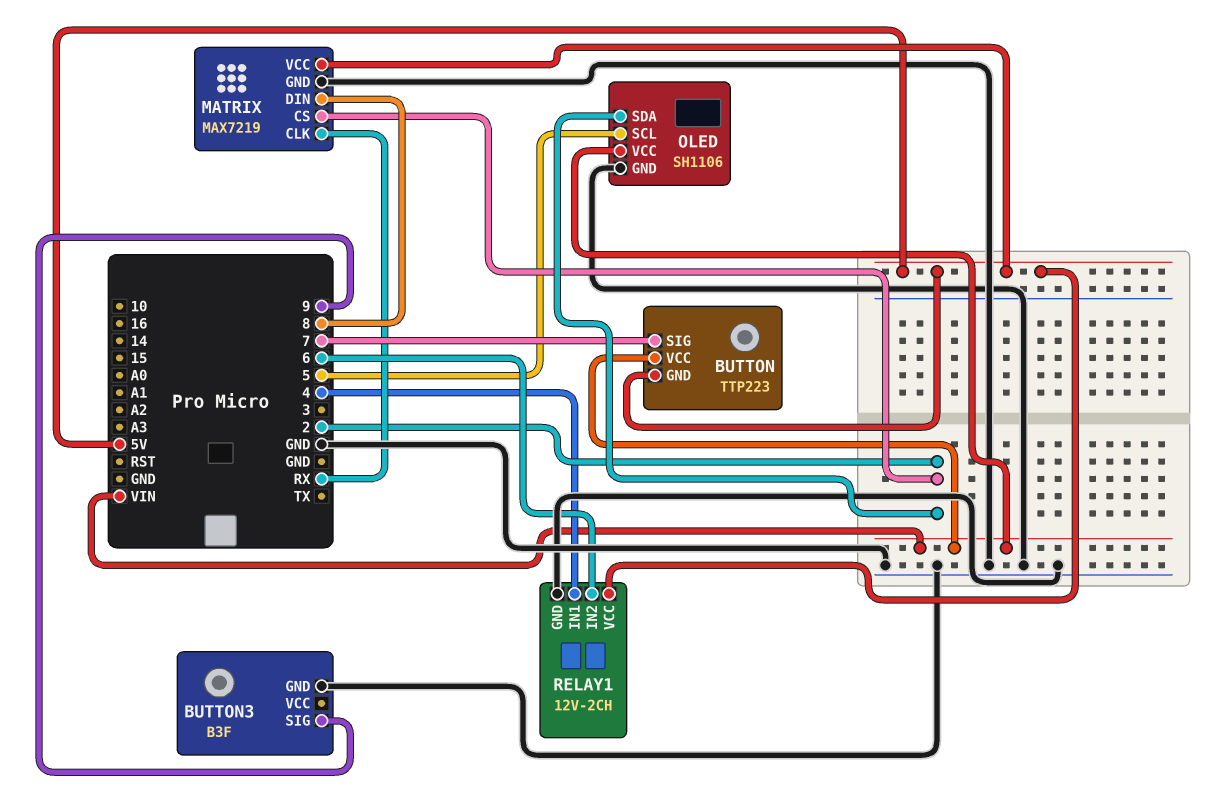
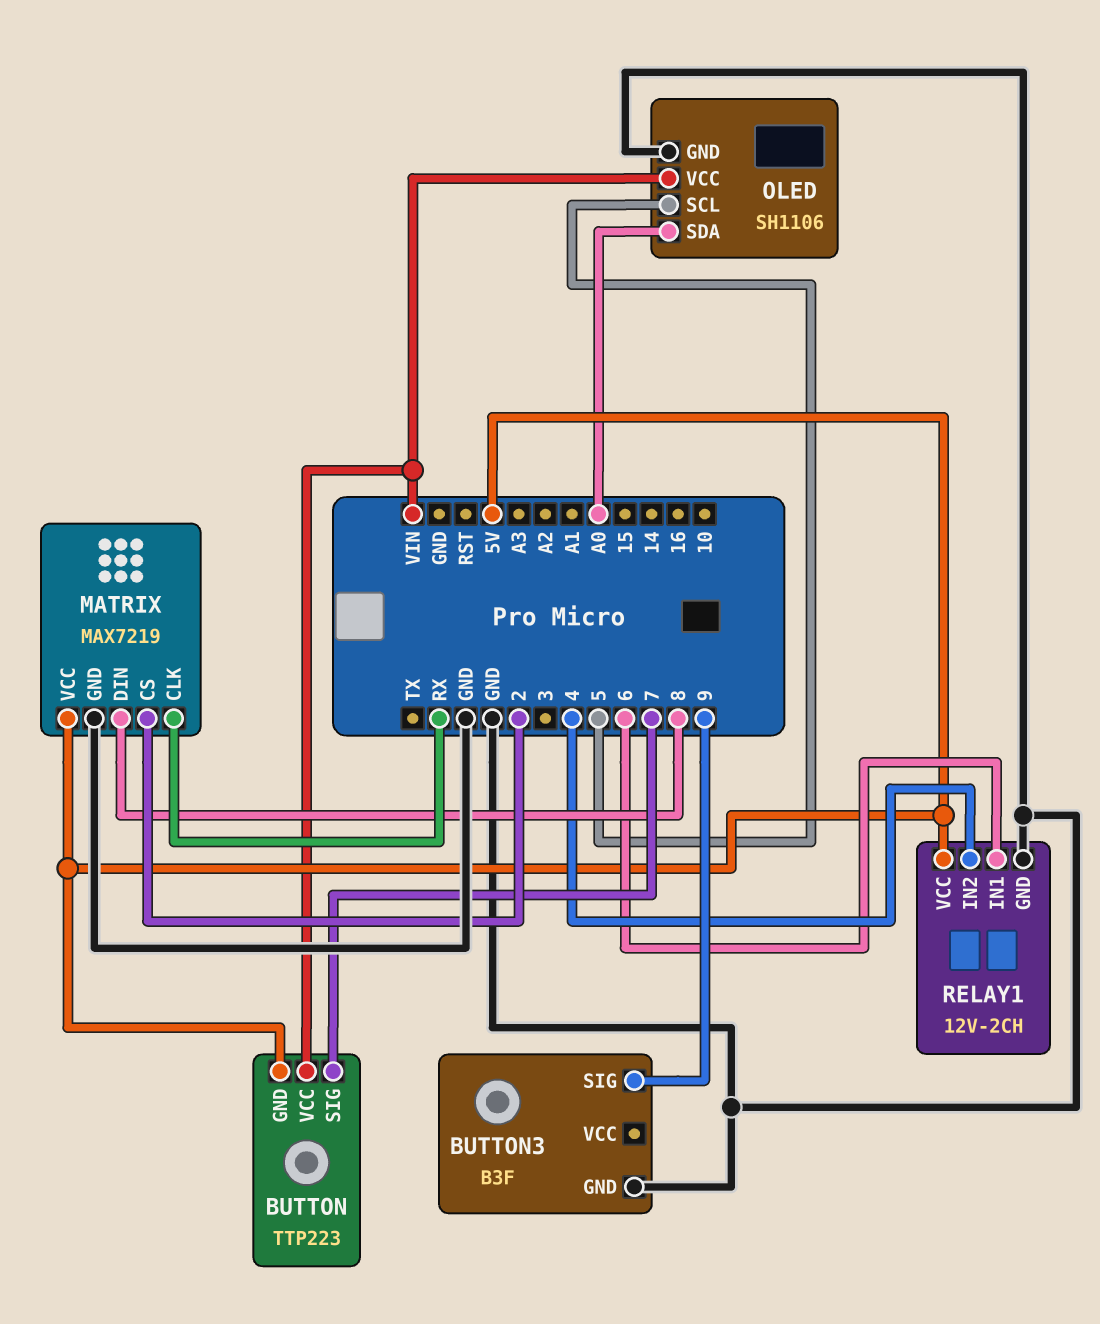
OLED pin SDA: 2 -> A0
RELAY1 pin IN1: 4 -> 6
RELAY1 pin IN2: 6 -> 4

